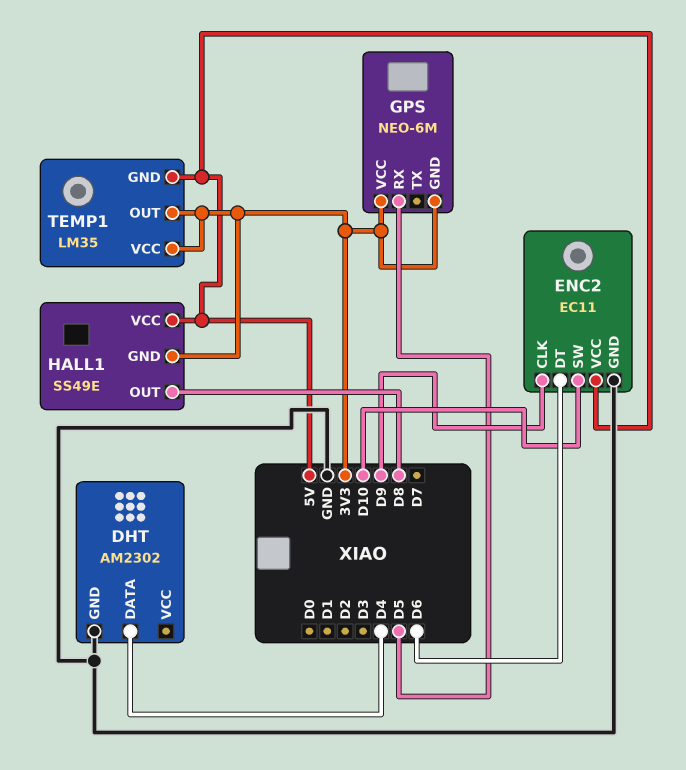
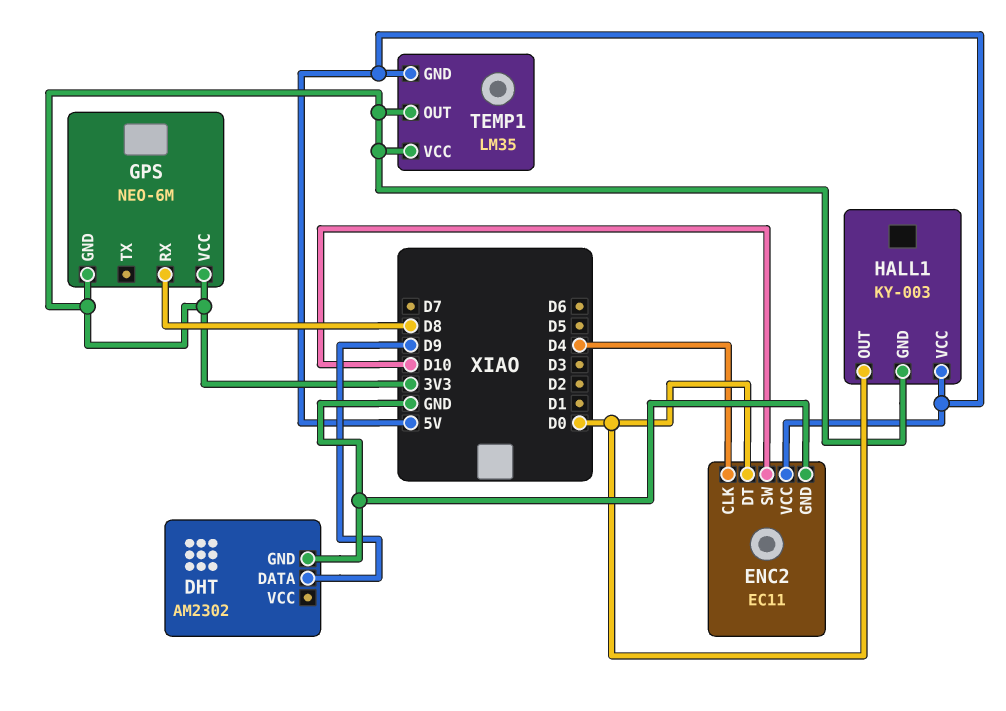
DHT pin DATA: D4 -> D9
ENC2 pin CLK: D9 -> D4
ENC2 pin DT: D6 -> D0
GPS pin RX: D5 -> D8
HALL1: SS49E -> KY-003
HALL1 pin OUT: D8 -> D0

